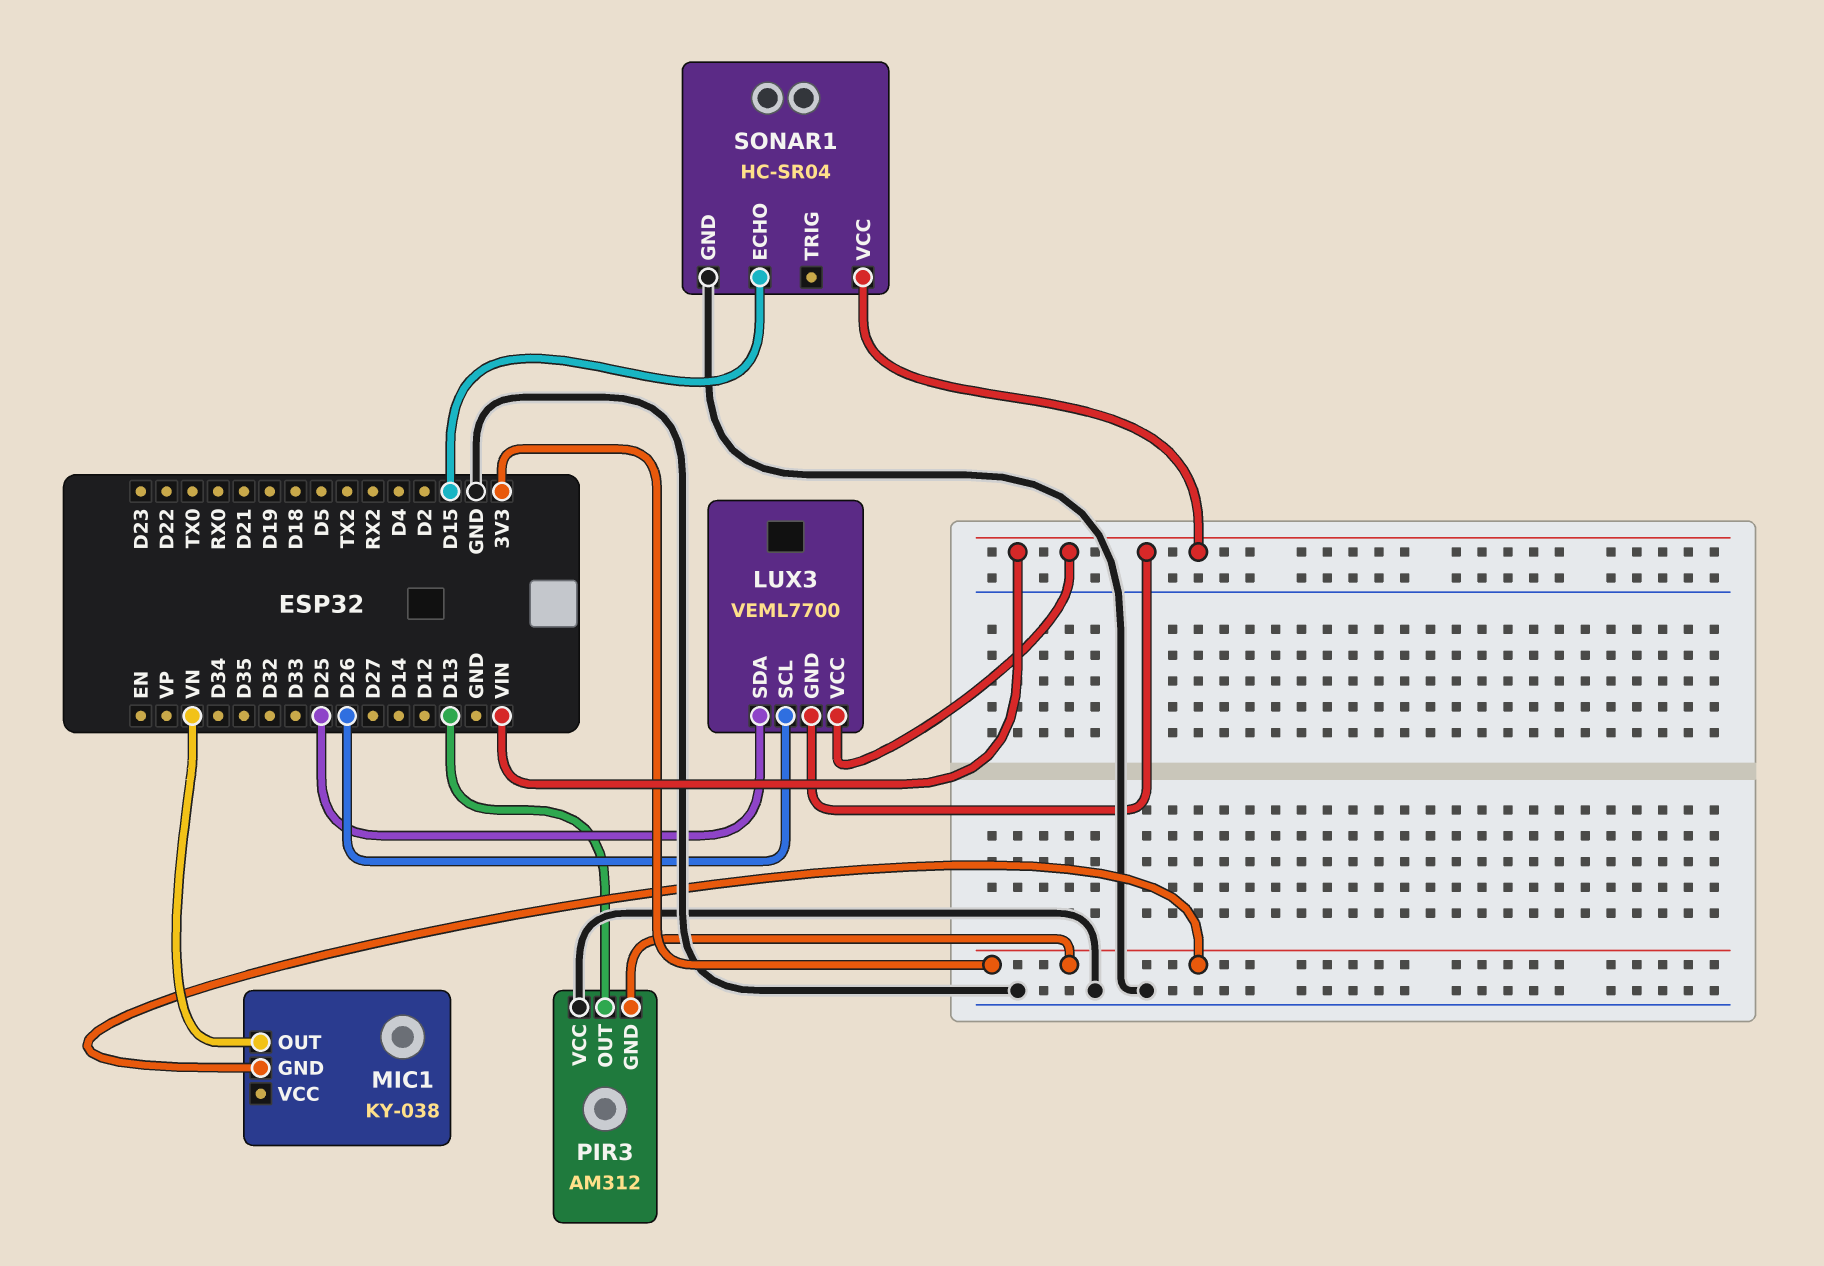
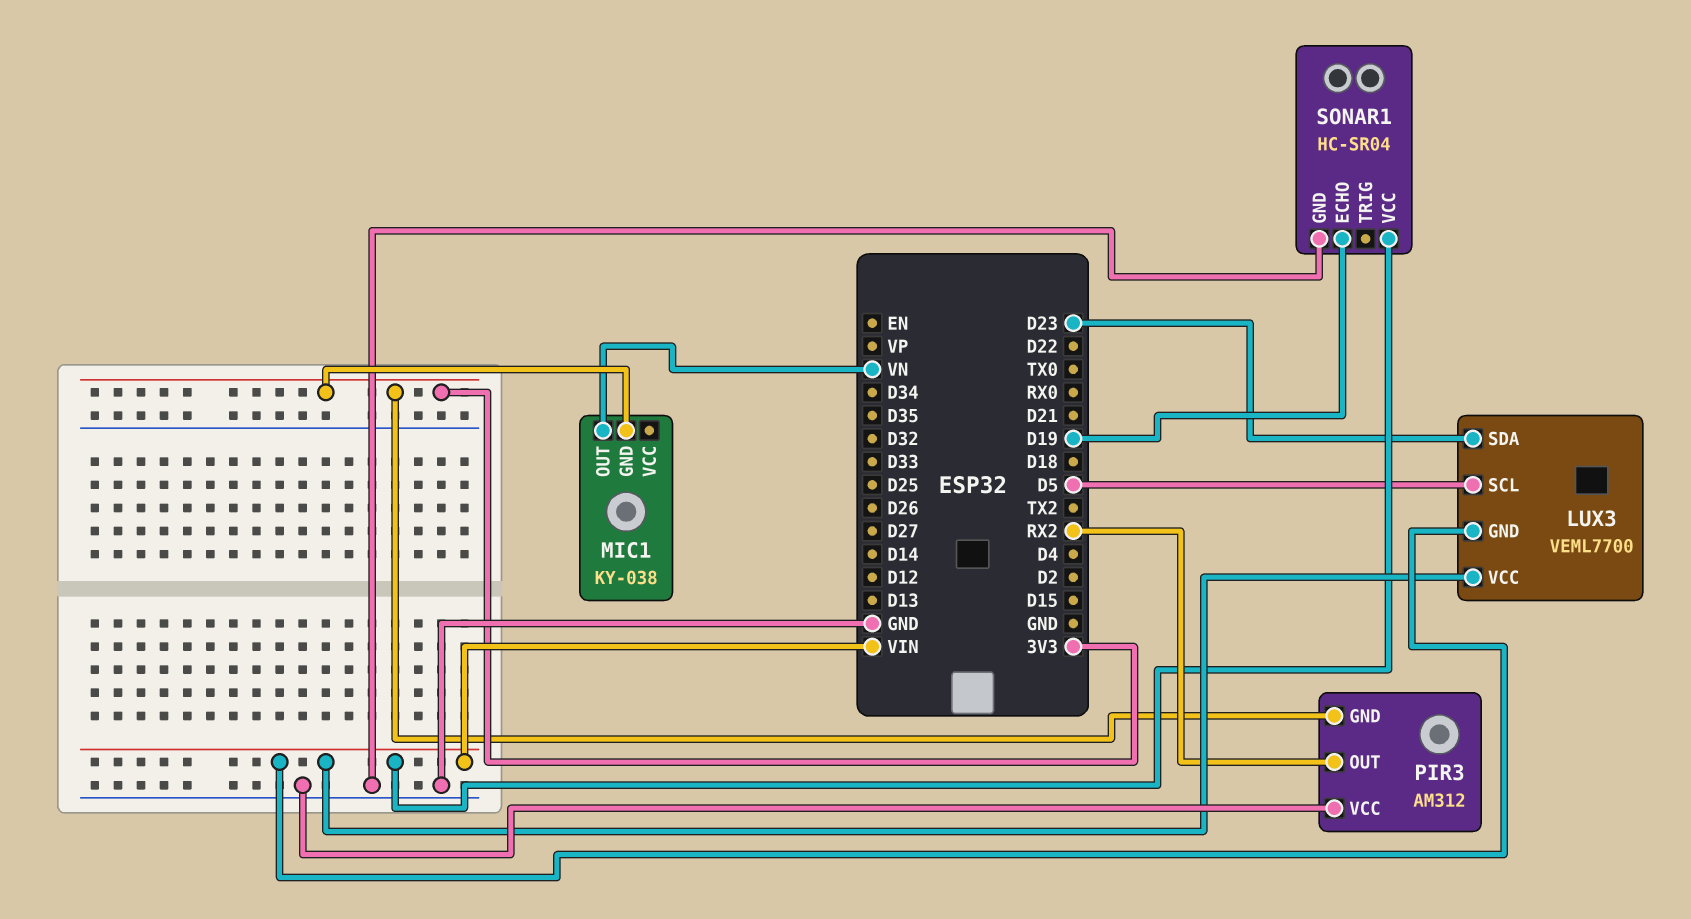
LUX3 pin SCL: D26 -> D5
LUX3 pin SDA: D25 -> D23
PIR3 pin OUT: D13 -> RX2
SONAR1 pin ECHO: D15 -> D19

